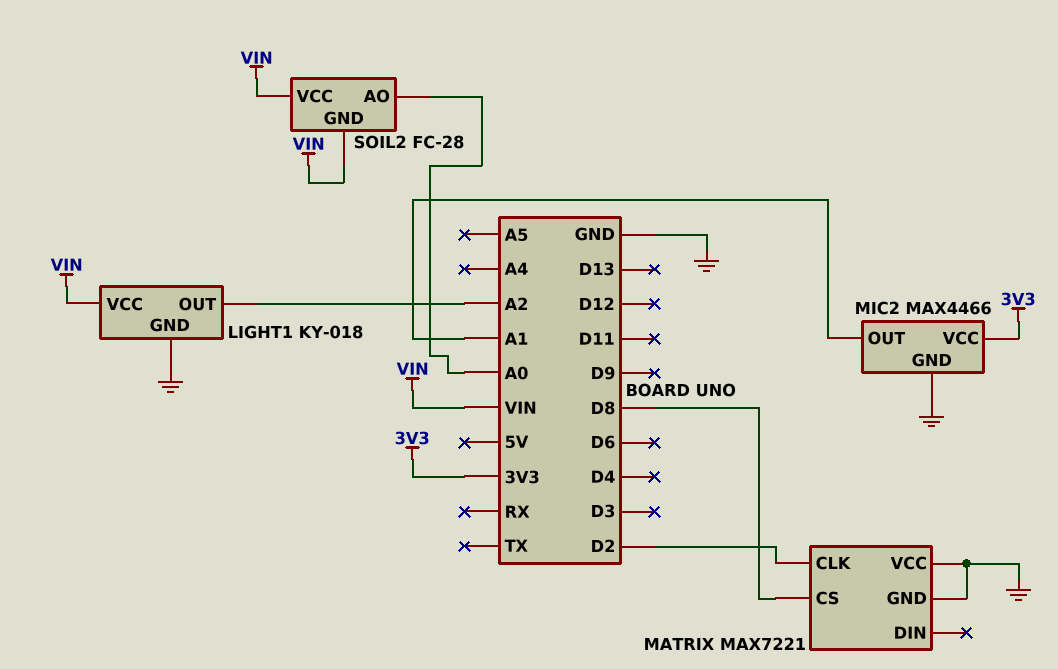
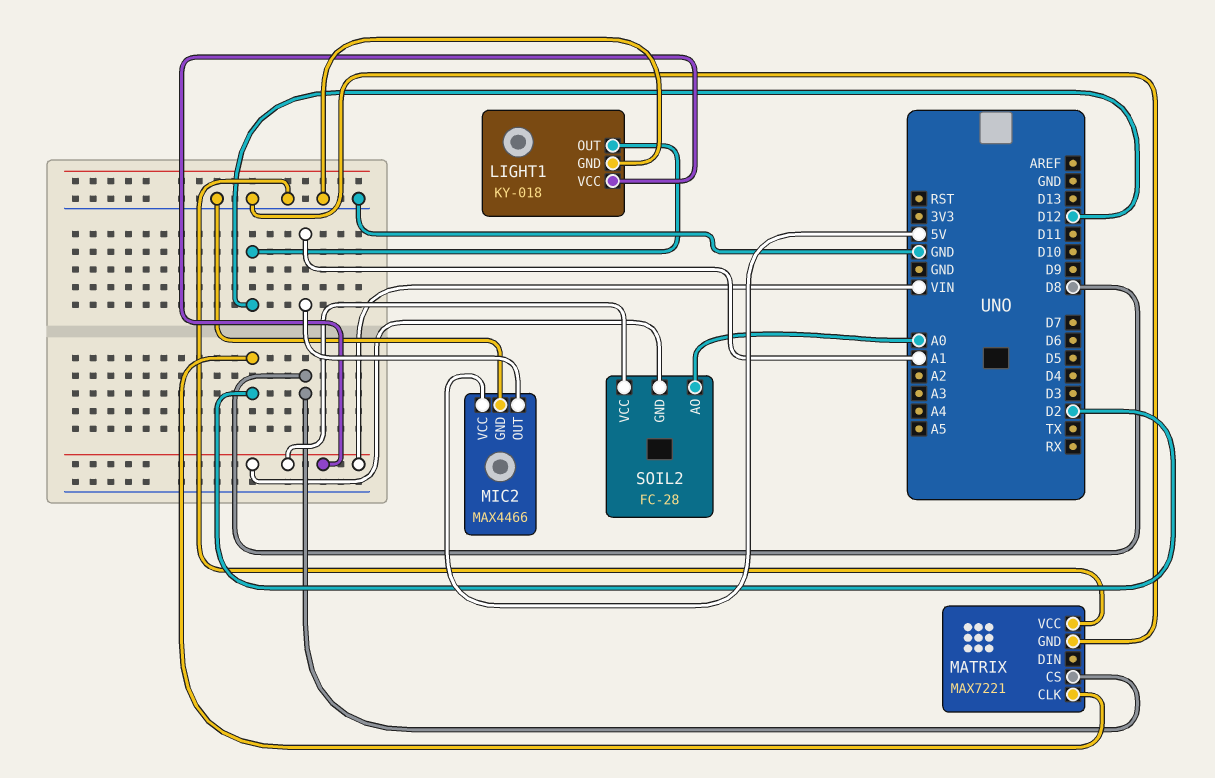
LIGHT1 pin OUT: A2 -> D12
MIC2 pin VCC: 3V3 -> 5V

